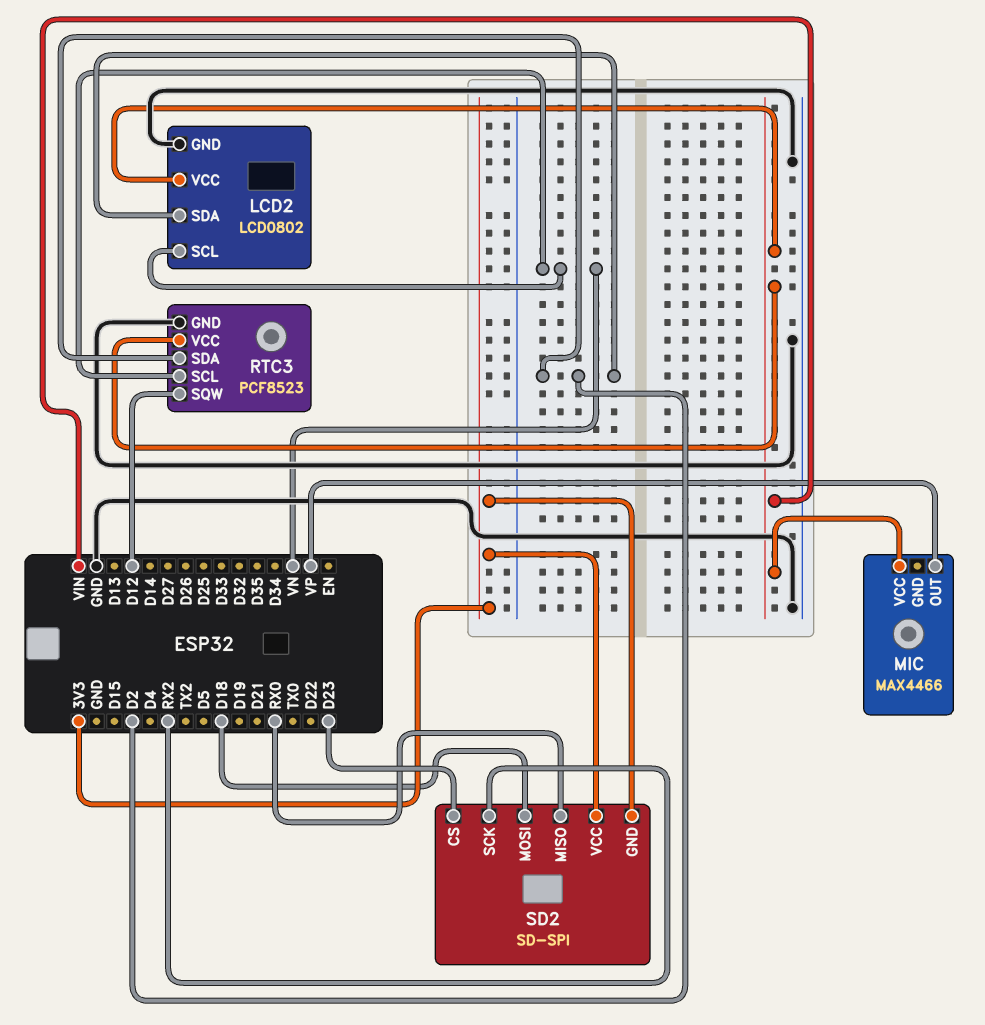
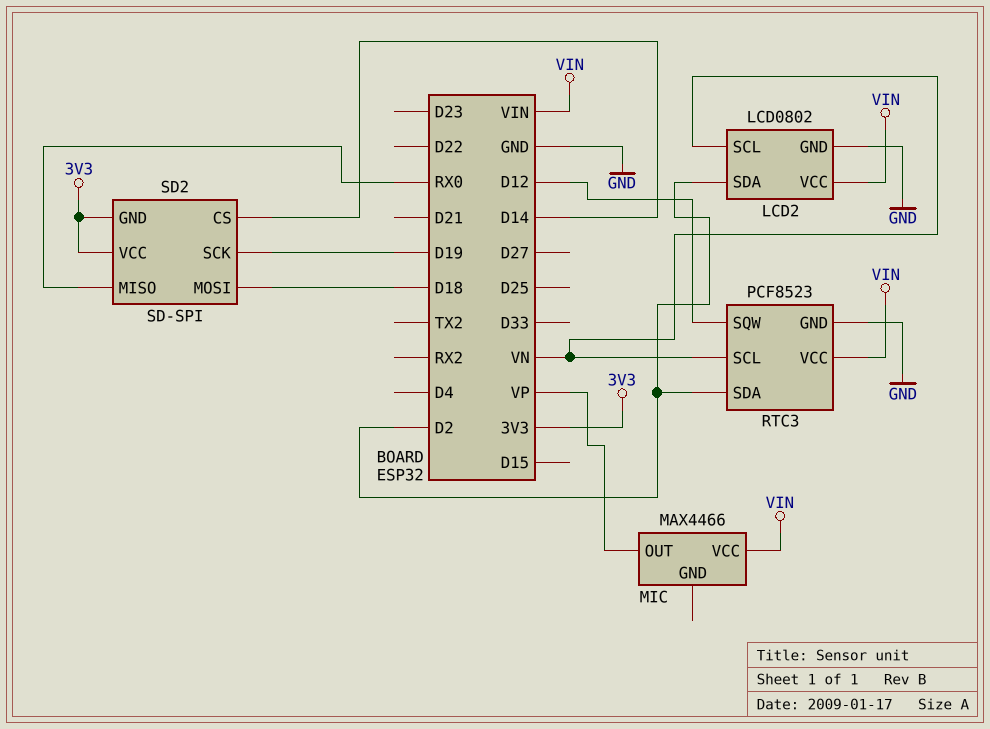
SD2 pin CS: D23 -> D14
SD2 pin SCK: RX2 -> D19

